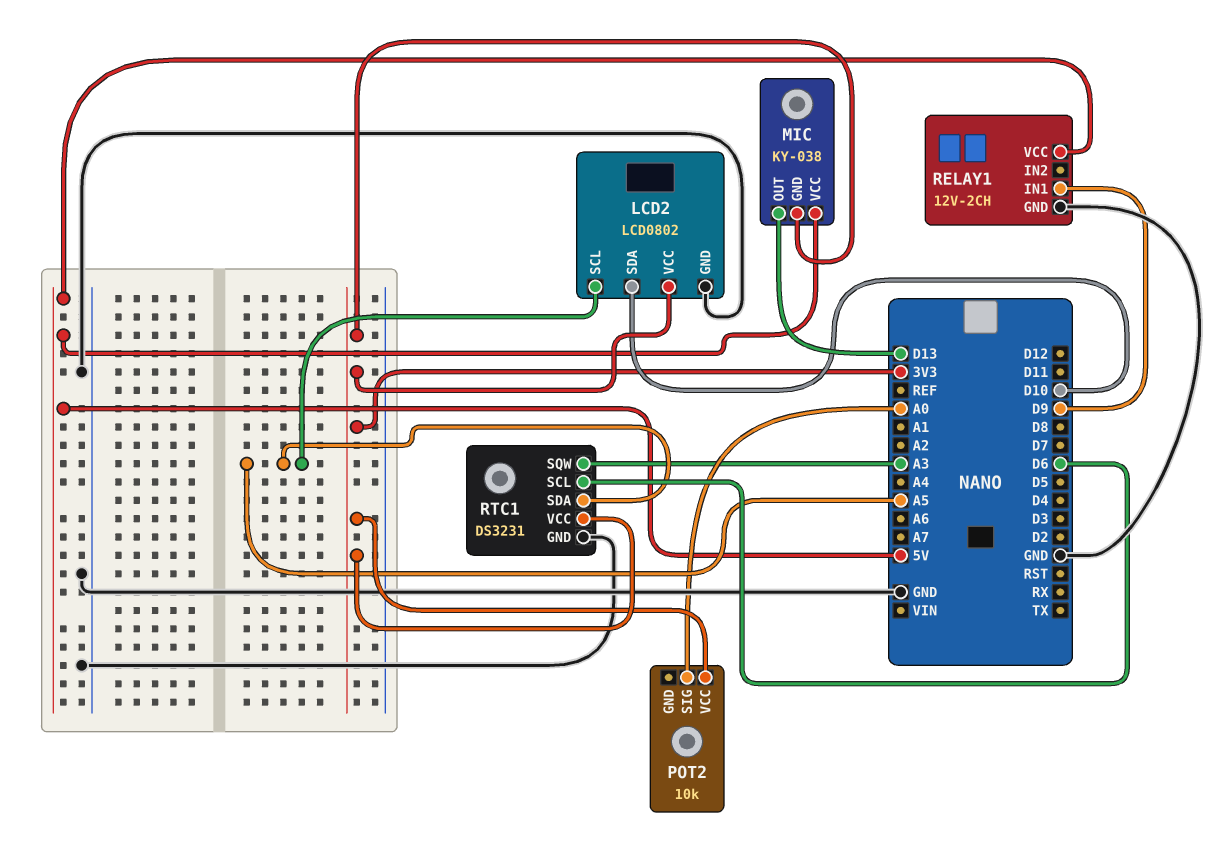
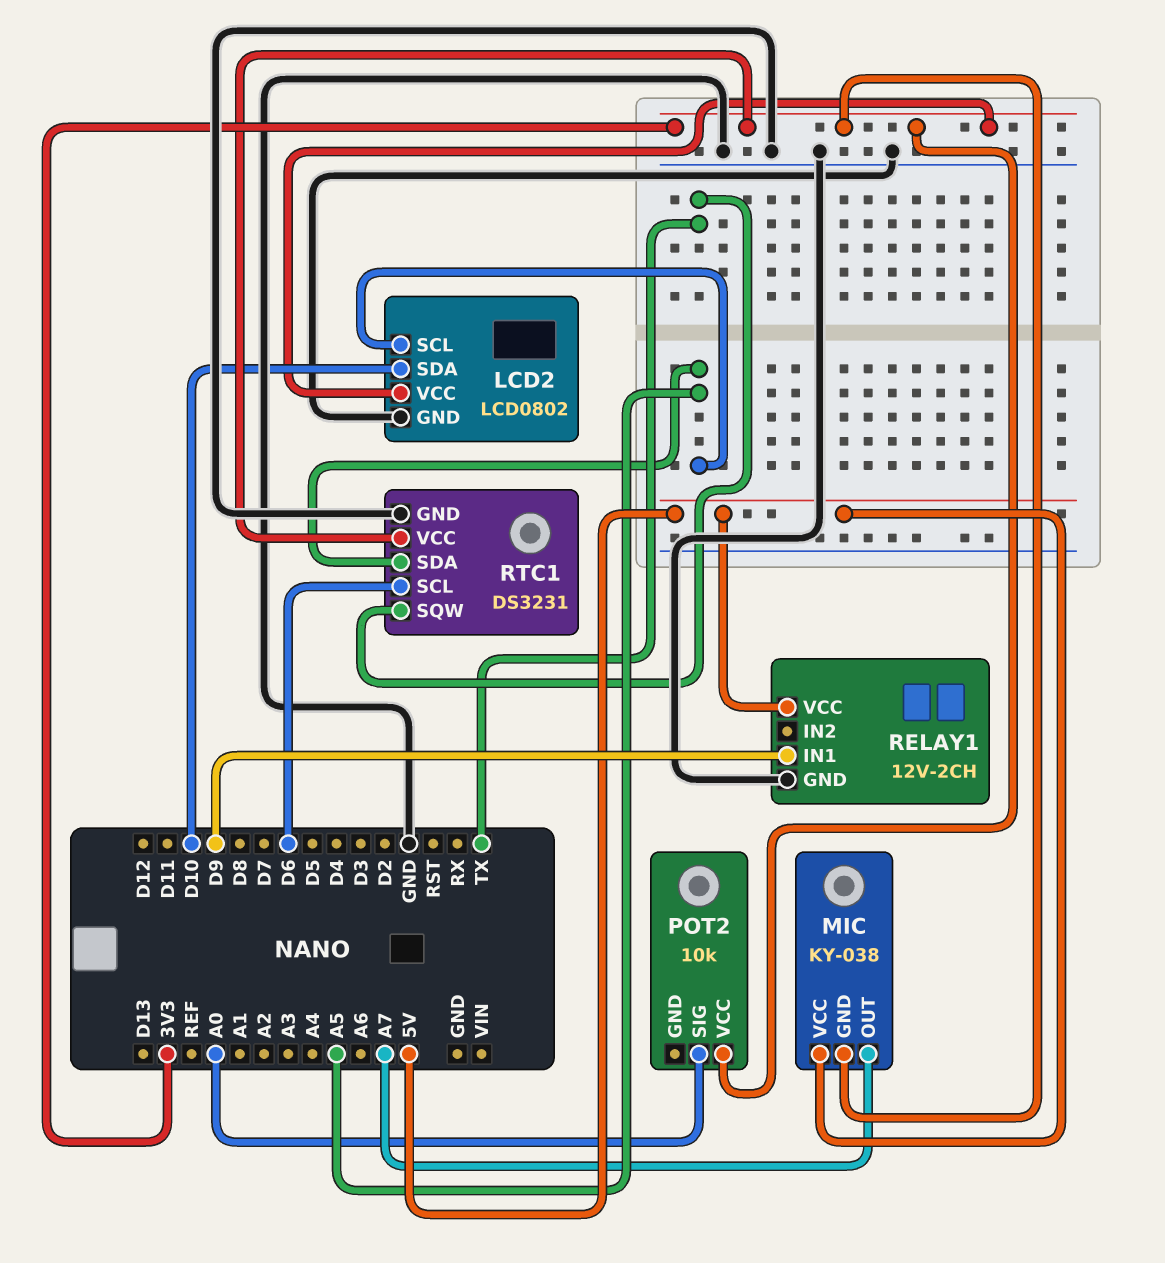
MIC pin OUT: D13 -> A7
RTC1 pin SQW: A3 -> TX

